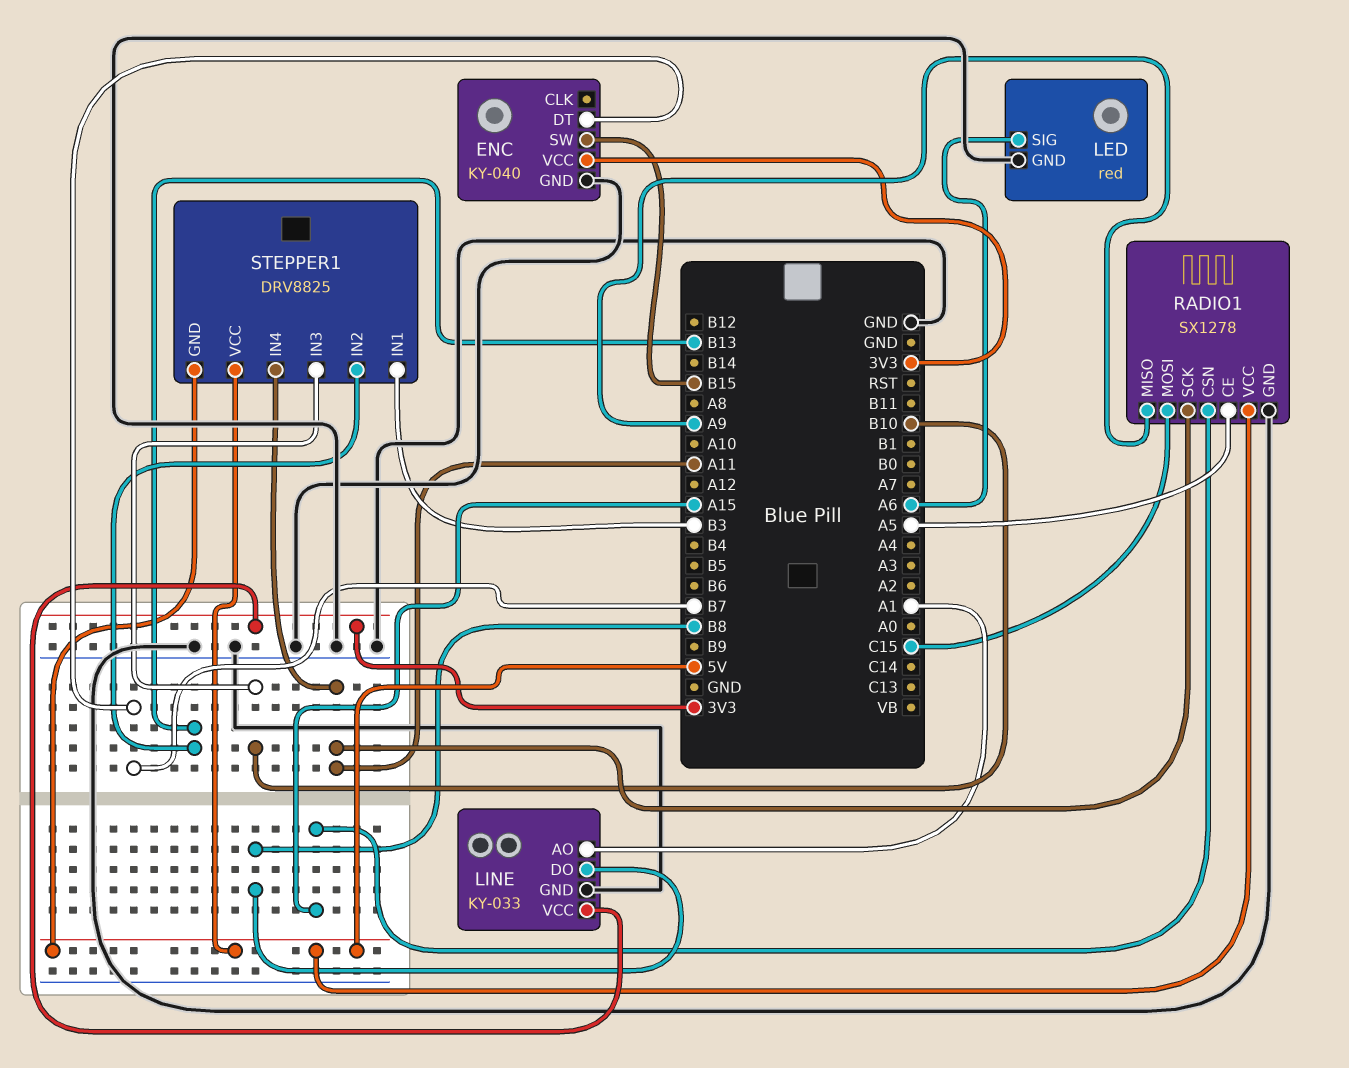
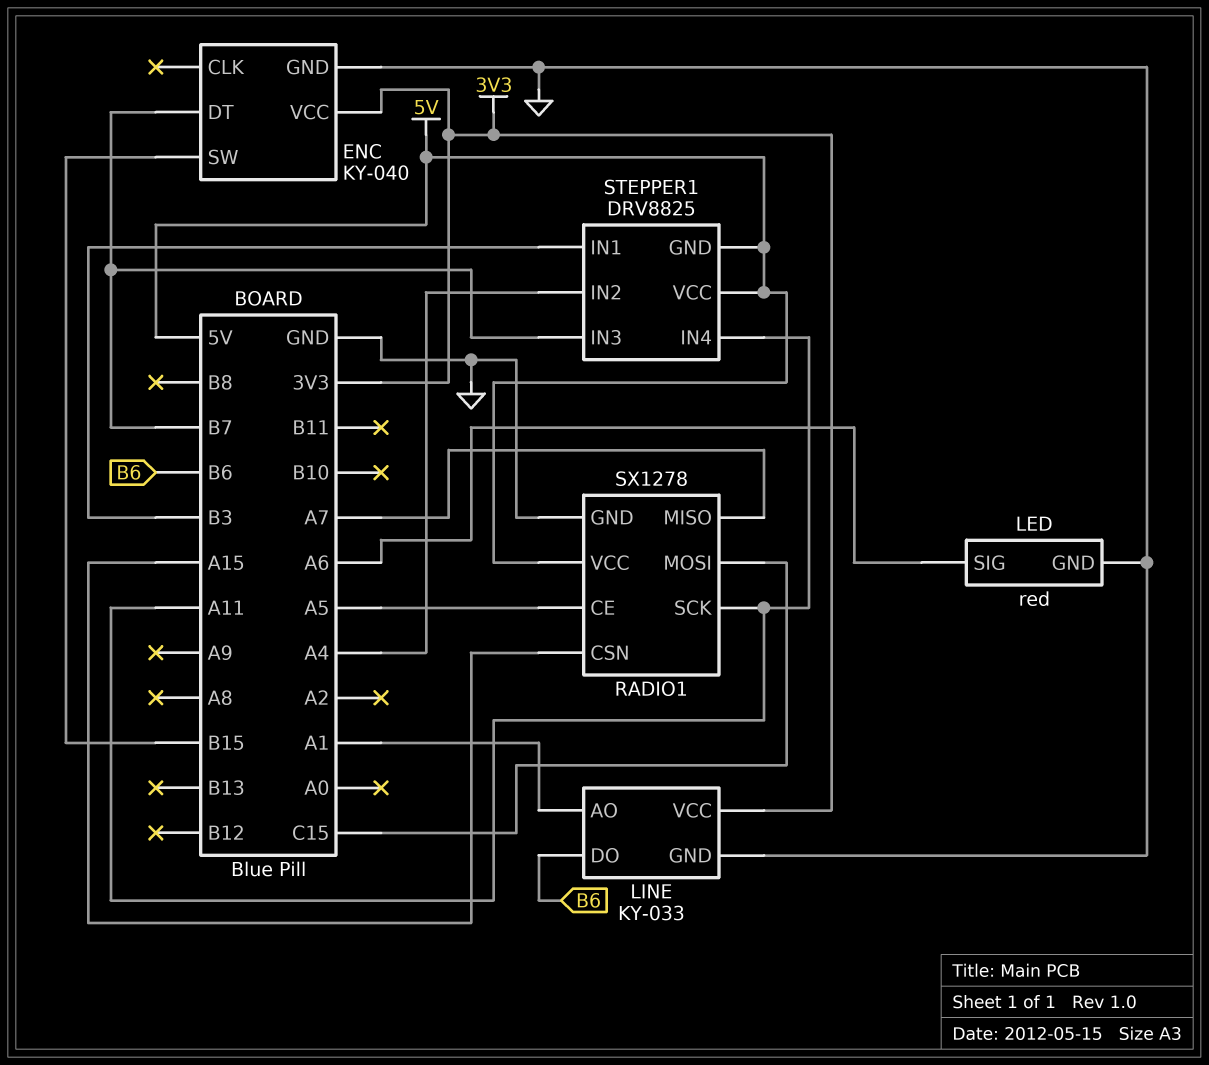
LINE pin DO: B8 -> B6
RADIO1 pin MISO: A9 -> A7
STEPPER1 pin IN2: B13 -> A4
STEPPER1 pin IN3: B10 -> B7

